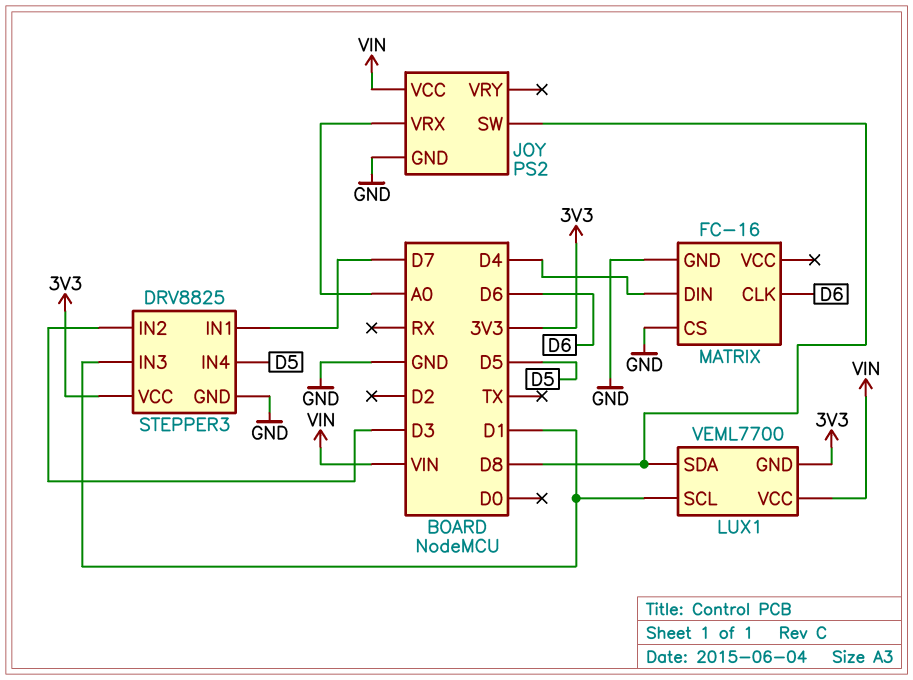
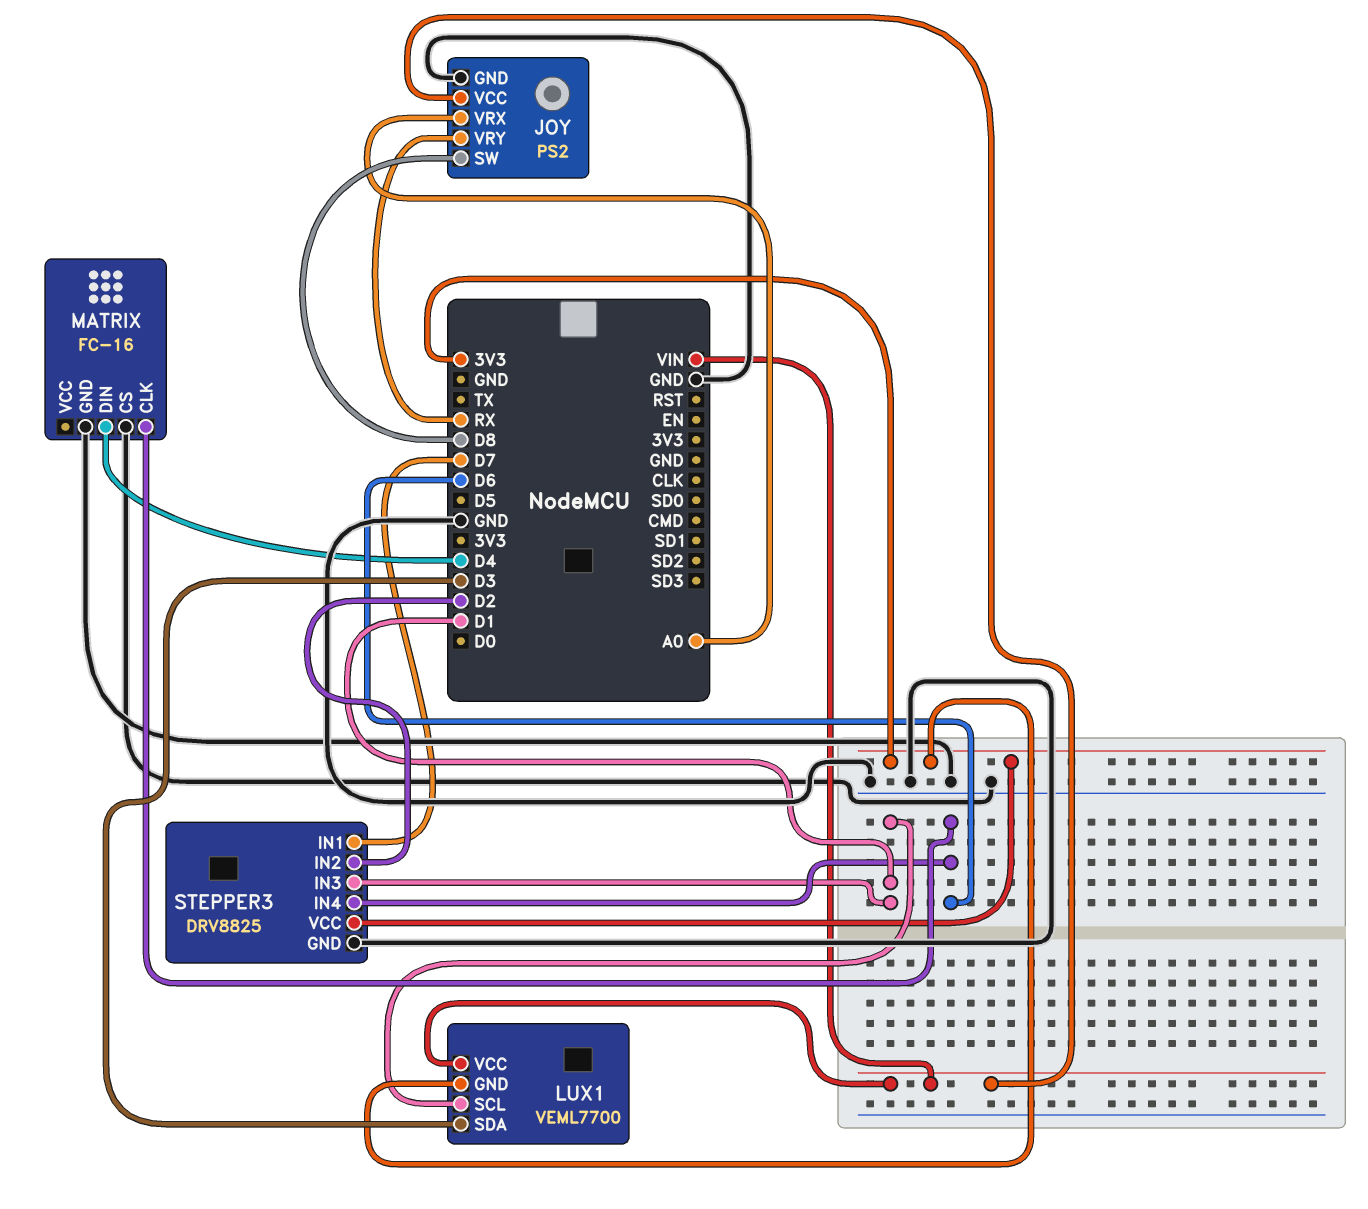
JOY pin VRY: none -> RX
LUX1 pin SDA: D8 -> D3
STEPPER3 pin IN2: D3 -> D2
STEPPER3 pin IN4: D5 -> D6

